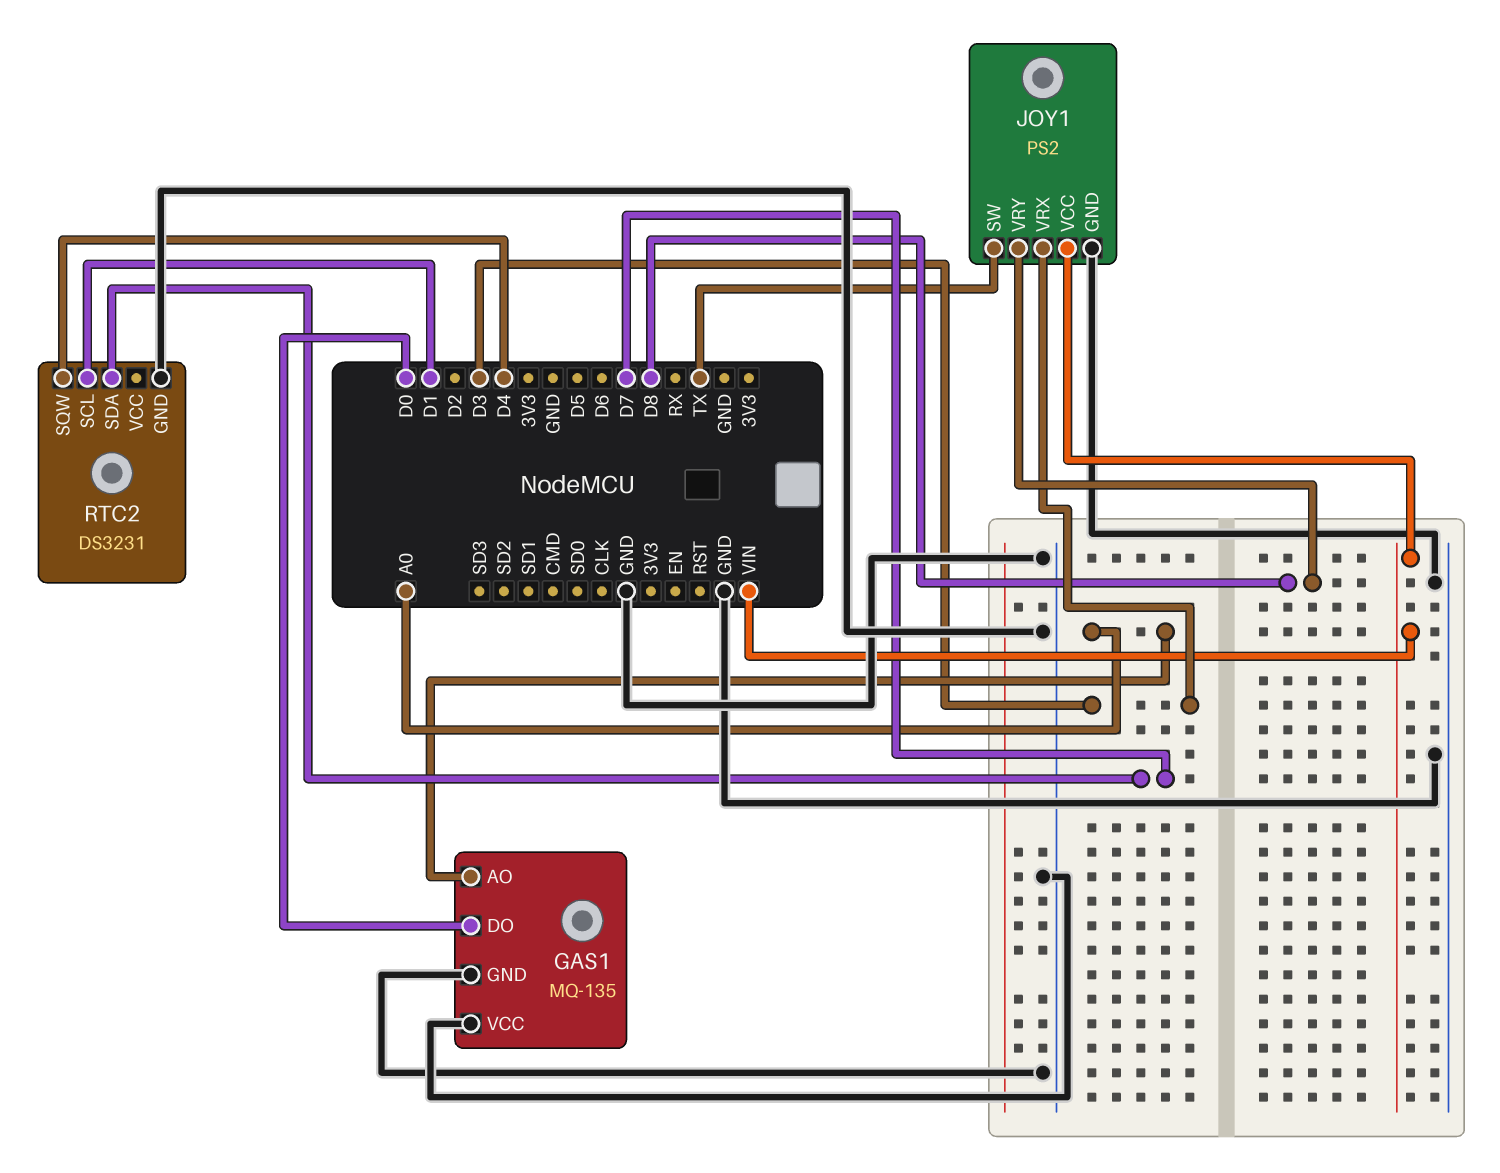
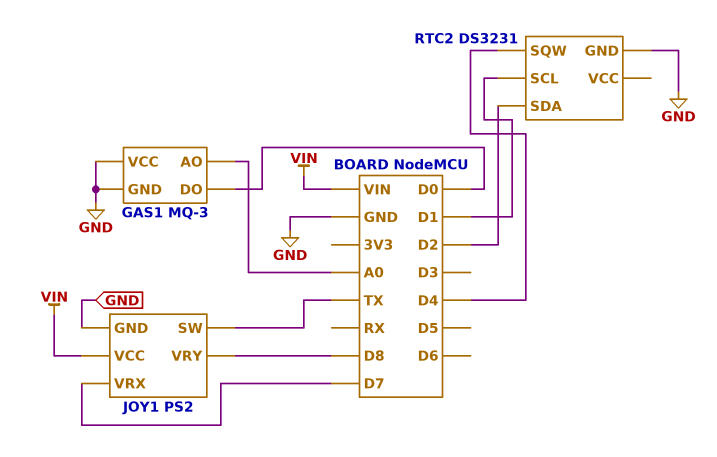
GAS1: MQ-135 -> MQ-3
JOY1 pin VRX: D3 -> D7
RTC2 pin SDA: D7 -> D2

